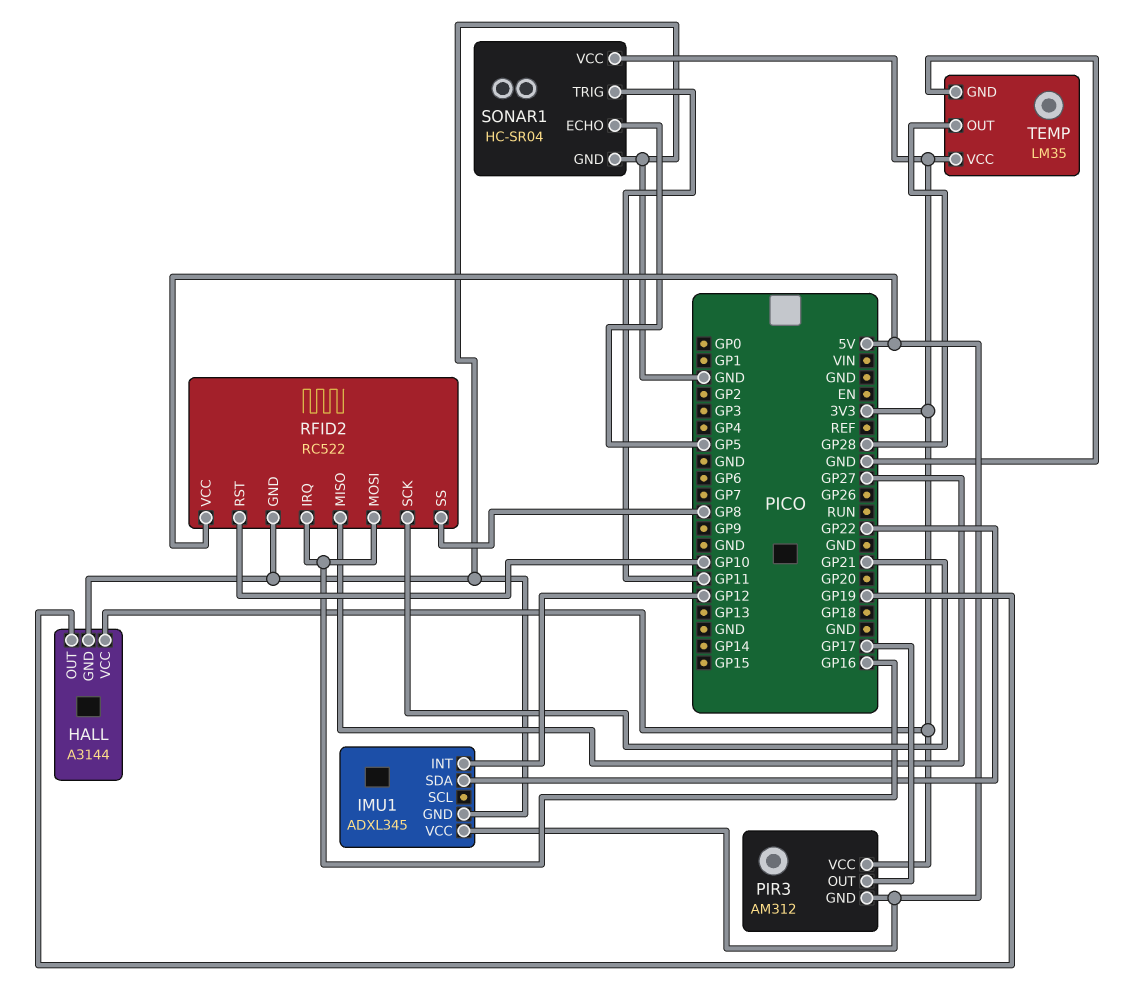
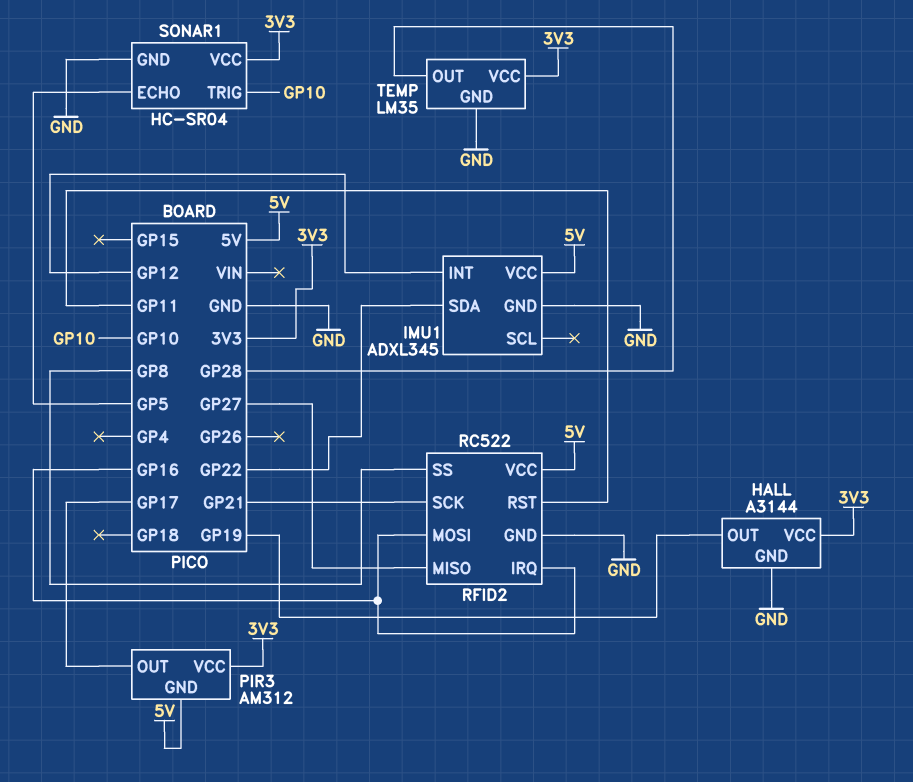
RFID2 pin RST: GP10 -> GP11
SONAR1 pin TRIG: GP11 -> GP10

